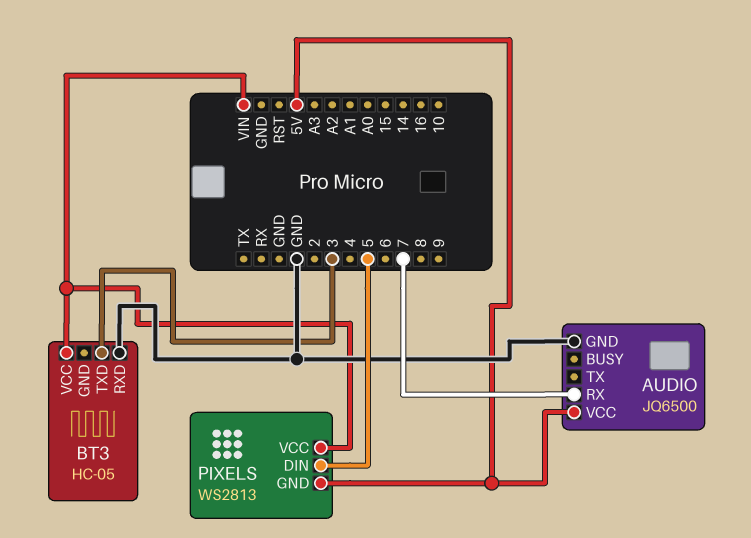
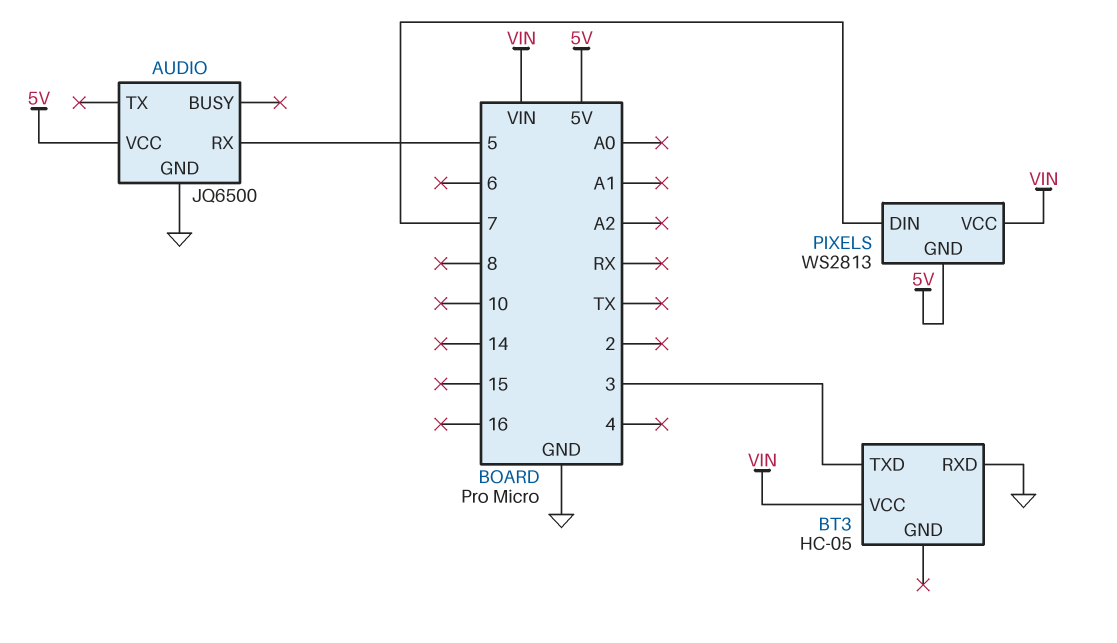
AUDIO pin RX: 7 -> 5
PIXELS pin DIN: 5 -> 7

